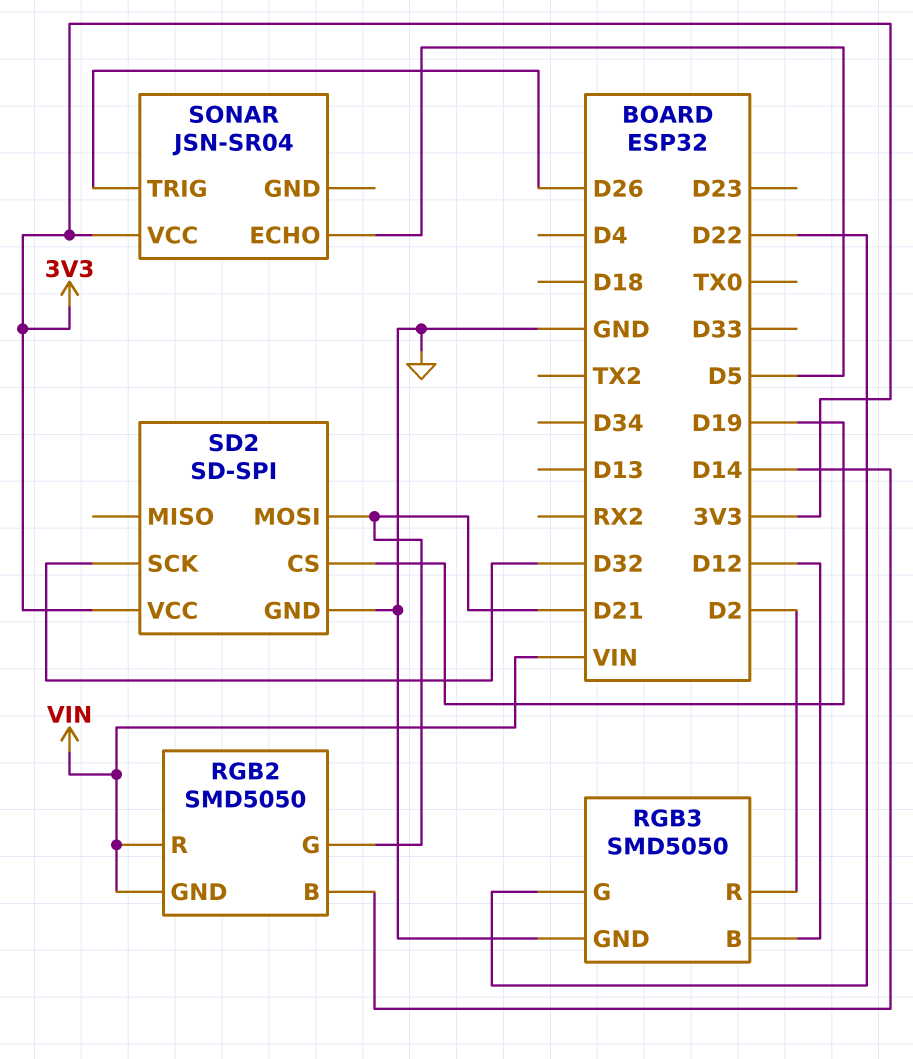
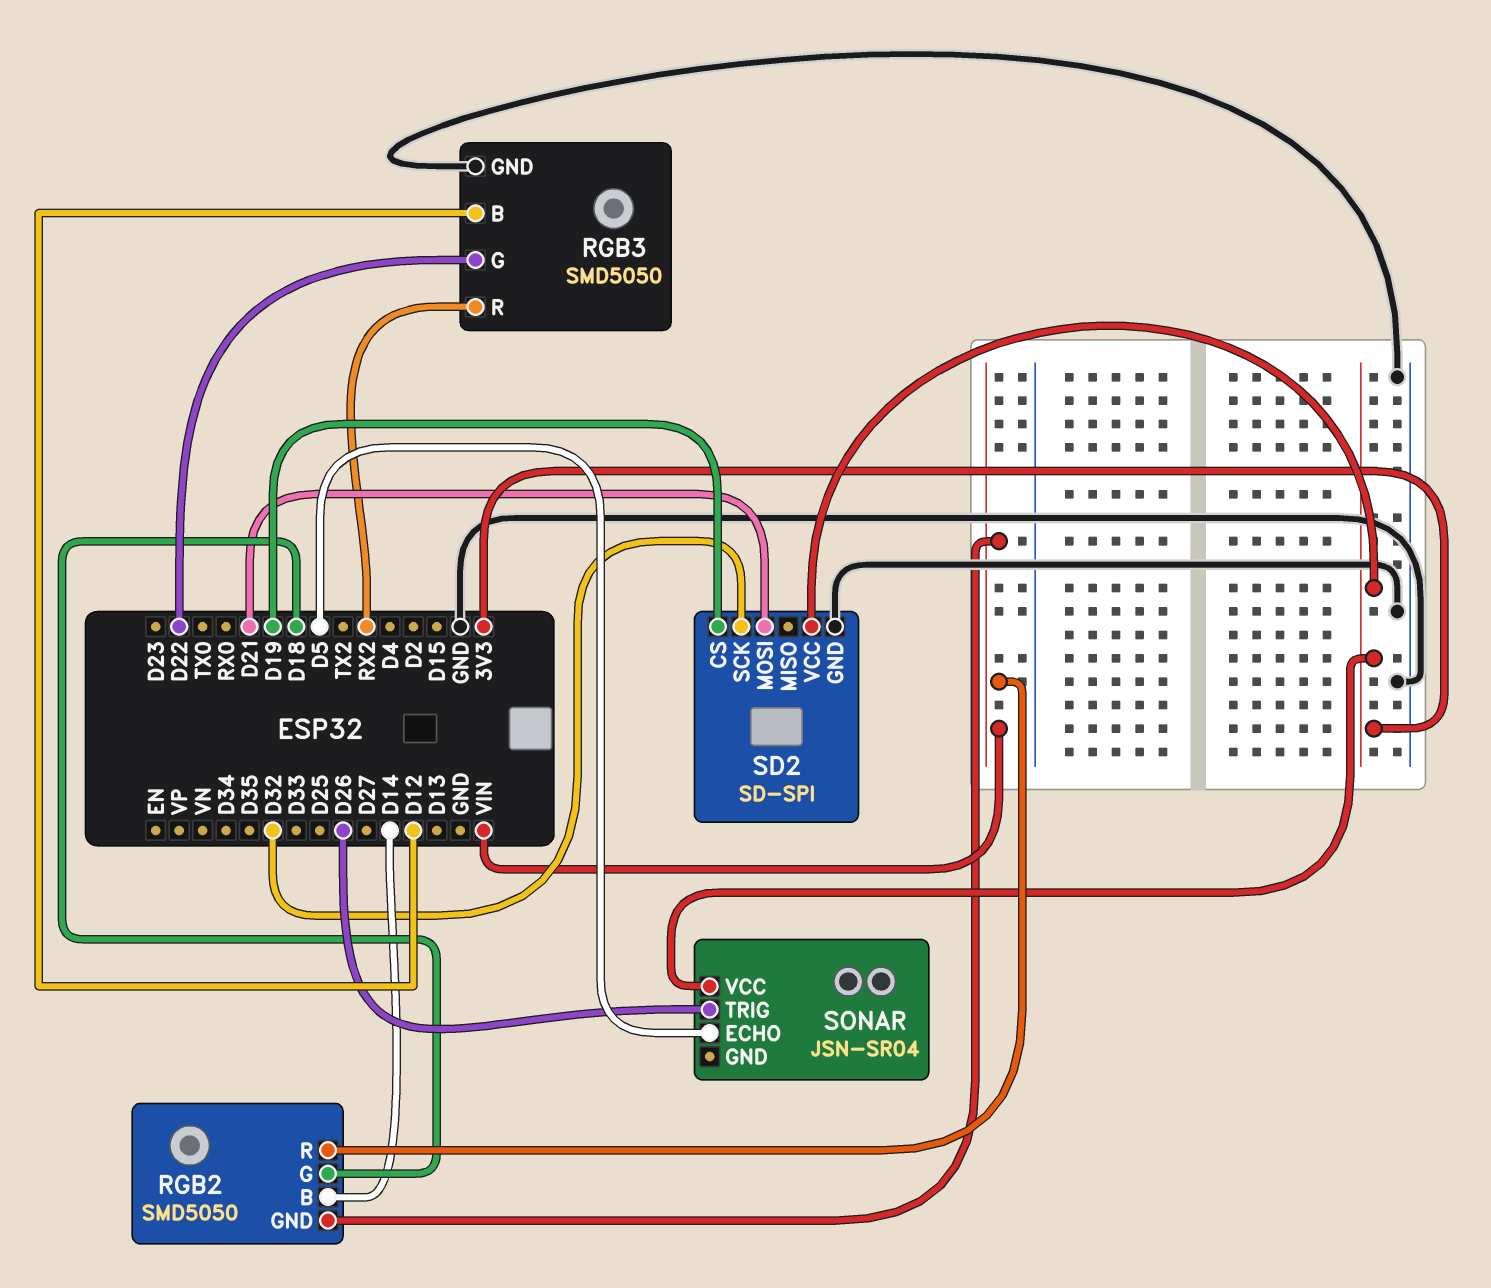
RGB2 pin G: D21 -> D18
RGB3 pin R: D2 -> RX2

